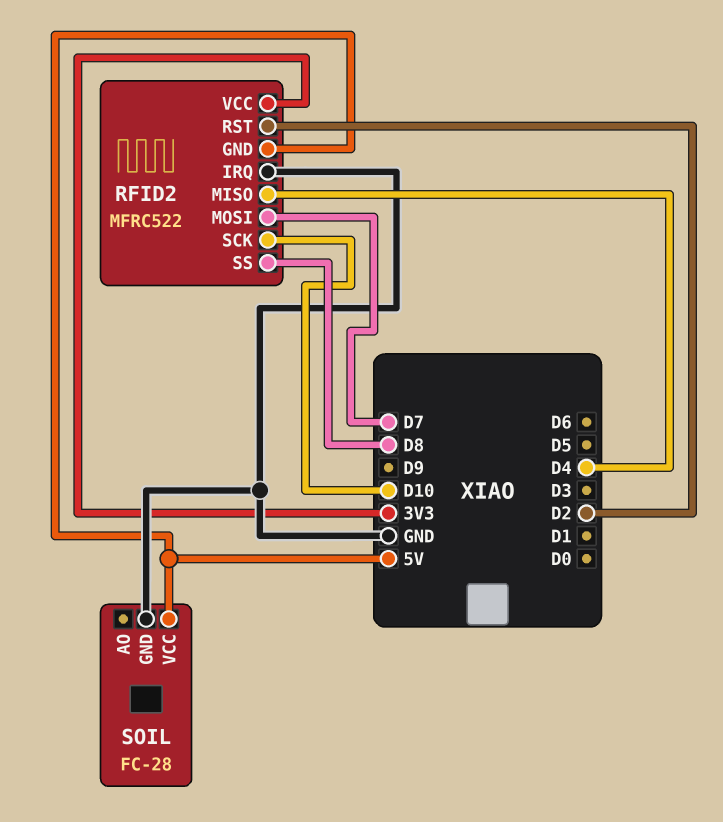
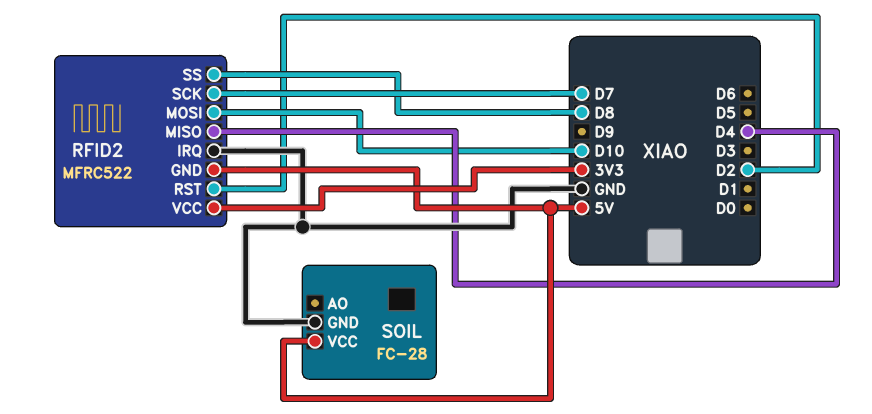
RFID2 pin MOSI: D7 -> D10
RFID2 pin SCK: D10 -> D7

